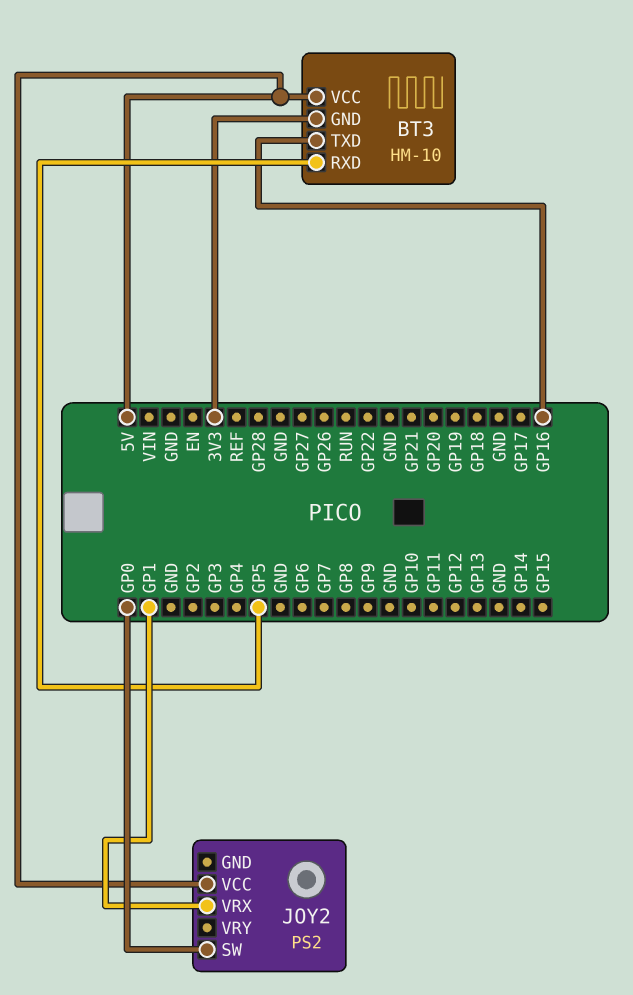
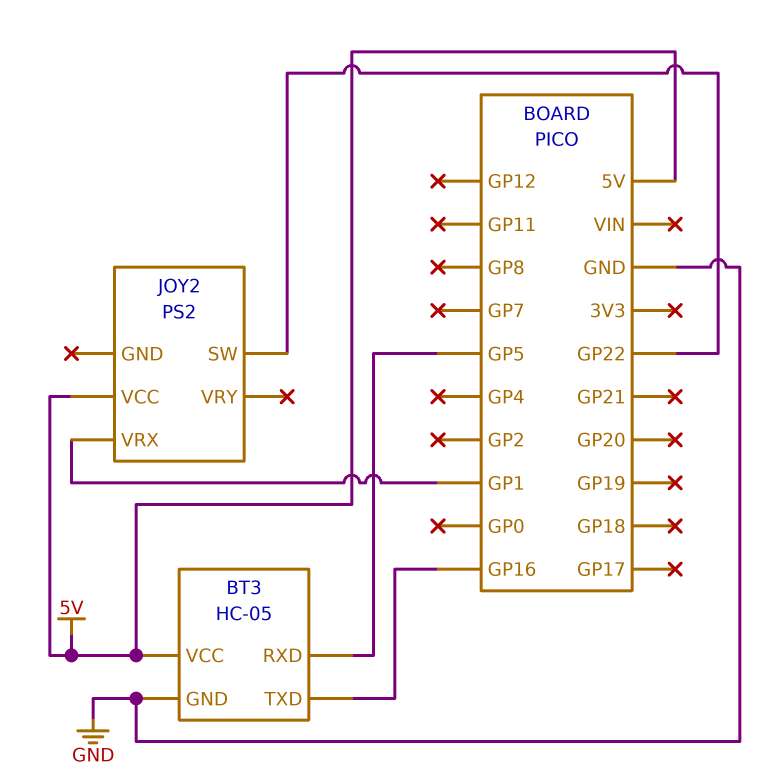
BT3: HM-10 -> HC-05
BT3 pin GND: 3V3 -> GND
JOY2 pin SW: GP0 -> GP22

